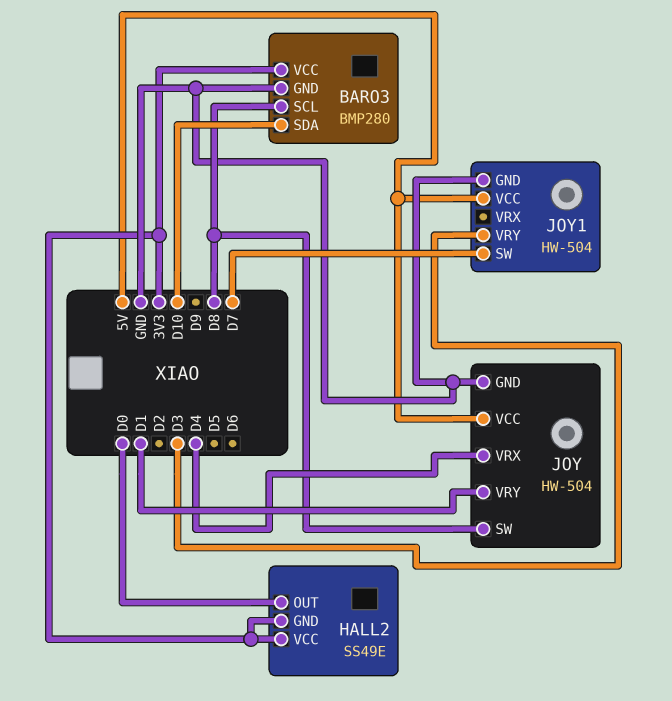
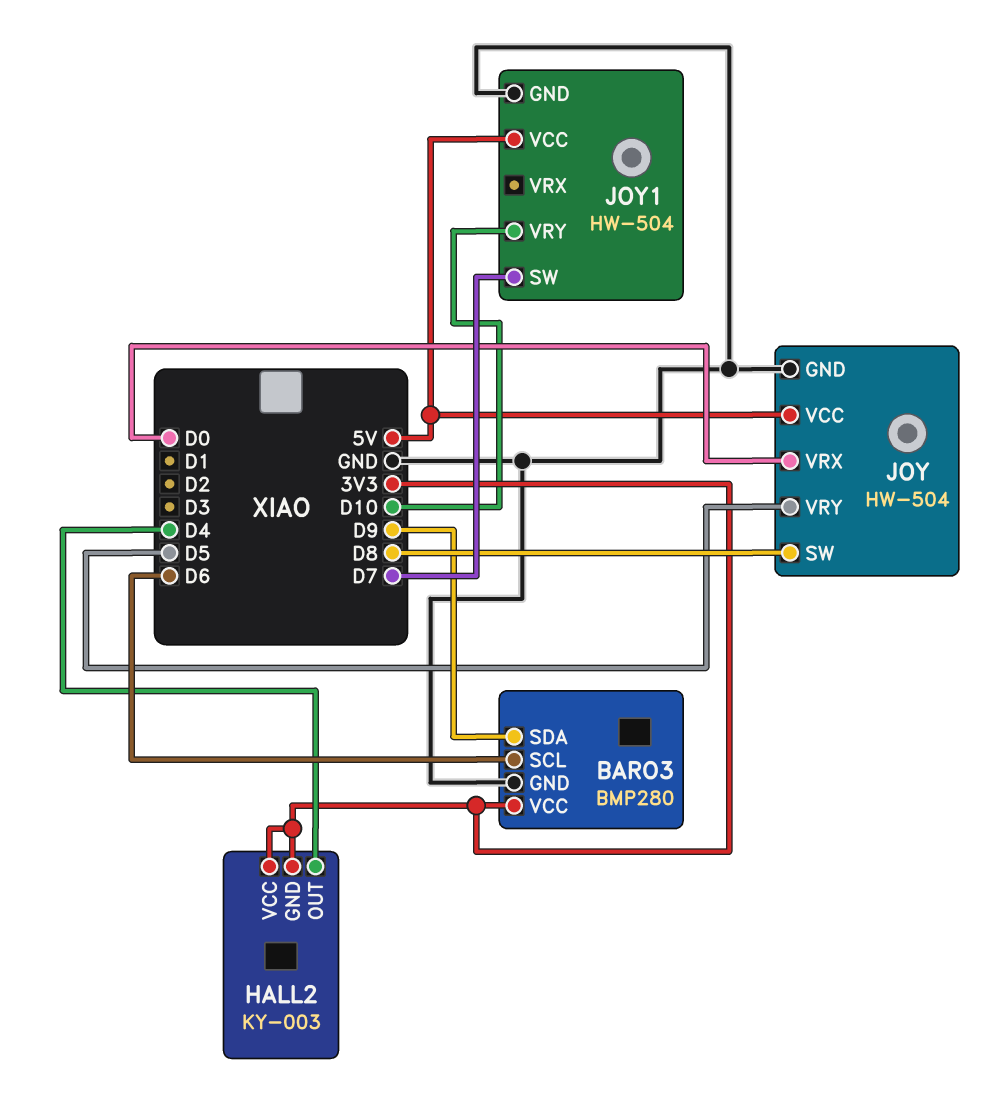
BARO3 pin SCL: D8 -> D6
BARO3 pin SDA: D10 -> D9
HALL2: SS49E -> KY-003
HALL2 pin OUT: D0 -> D4
JOY pin VRX: D4 -> D0
JOY pin VRY: D1 -> D5
JOY1 pin VRY: D3 -> D10

